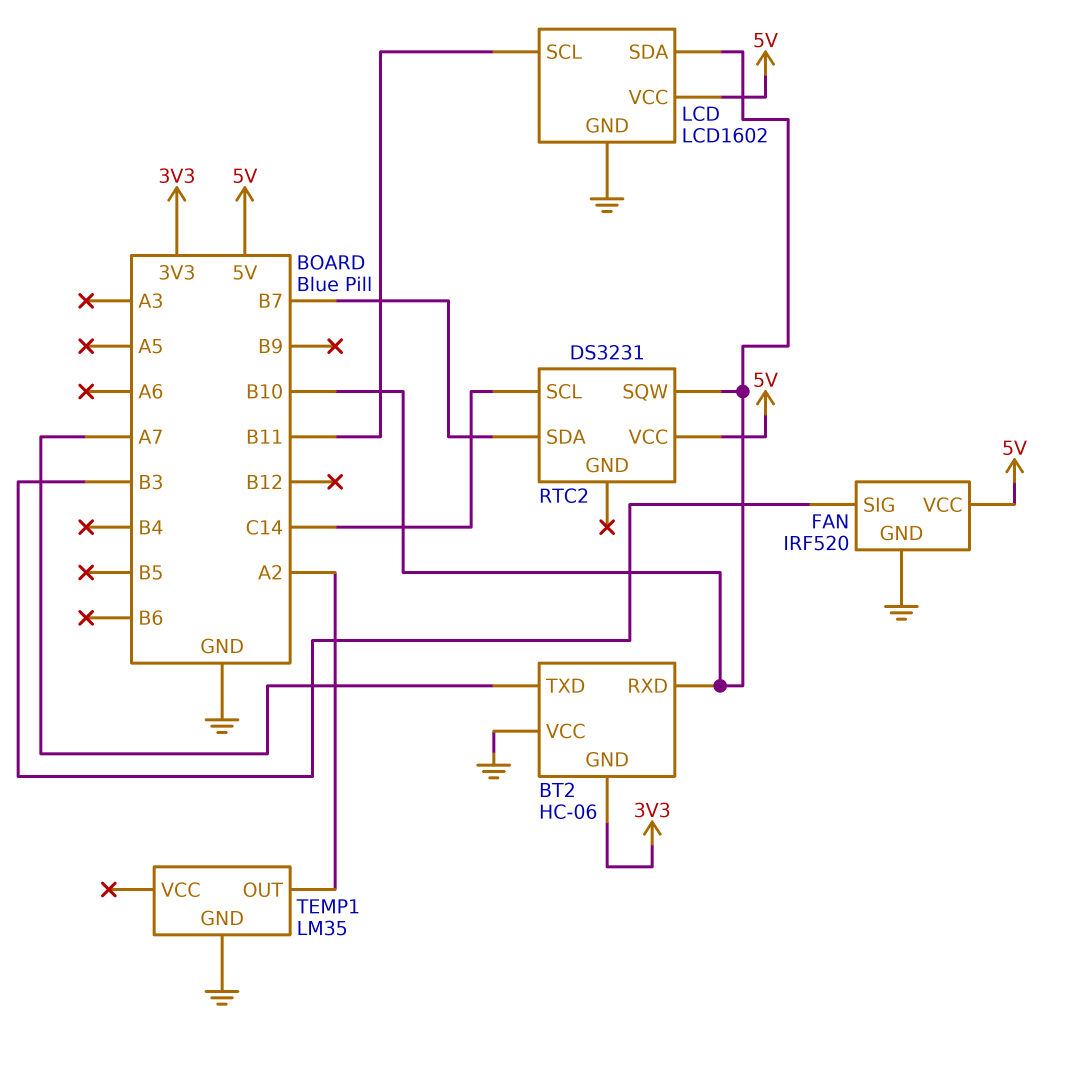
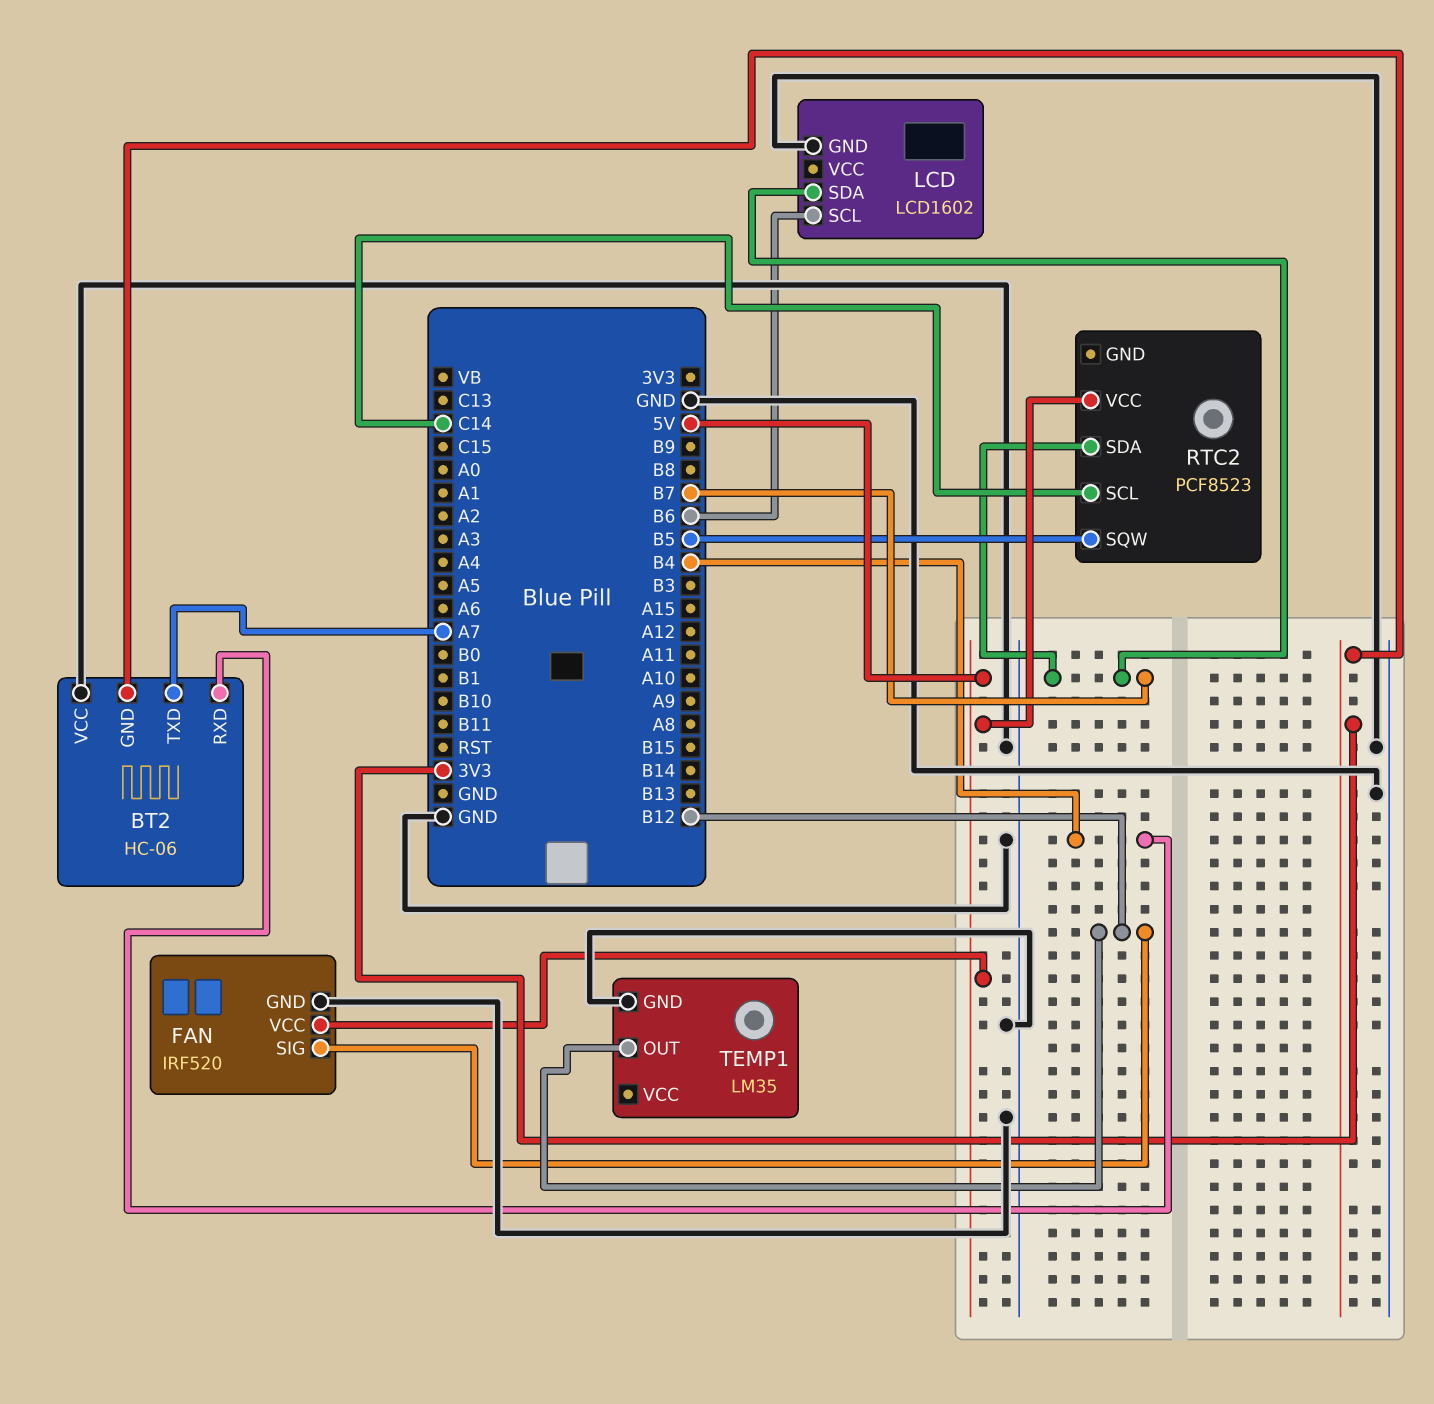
BT2 pin RXD: B10 -> B4
FAN pin SIG: B3 -> B12
LCD pin SCL: B11 -> B6
LCD pin SDA: B10 -> B7
LCD pin VCC: 5V -> none
RTC2: DS3231 -> PCF8523
RTC2 pin SQW: B10 -> B5
TEMP1 pin OUT: A2 -> B12

